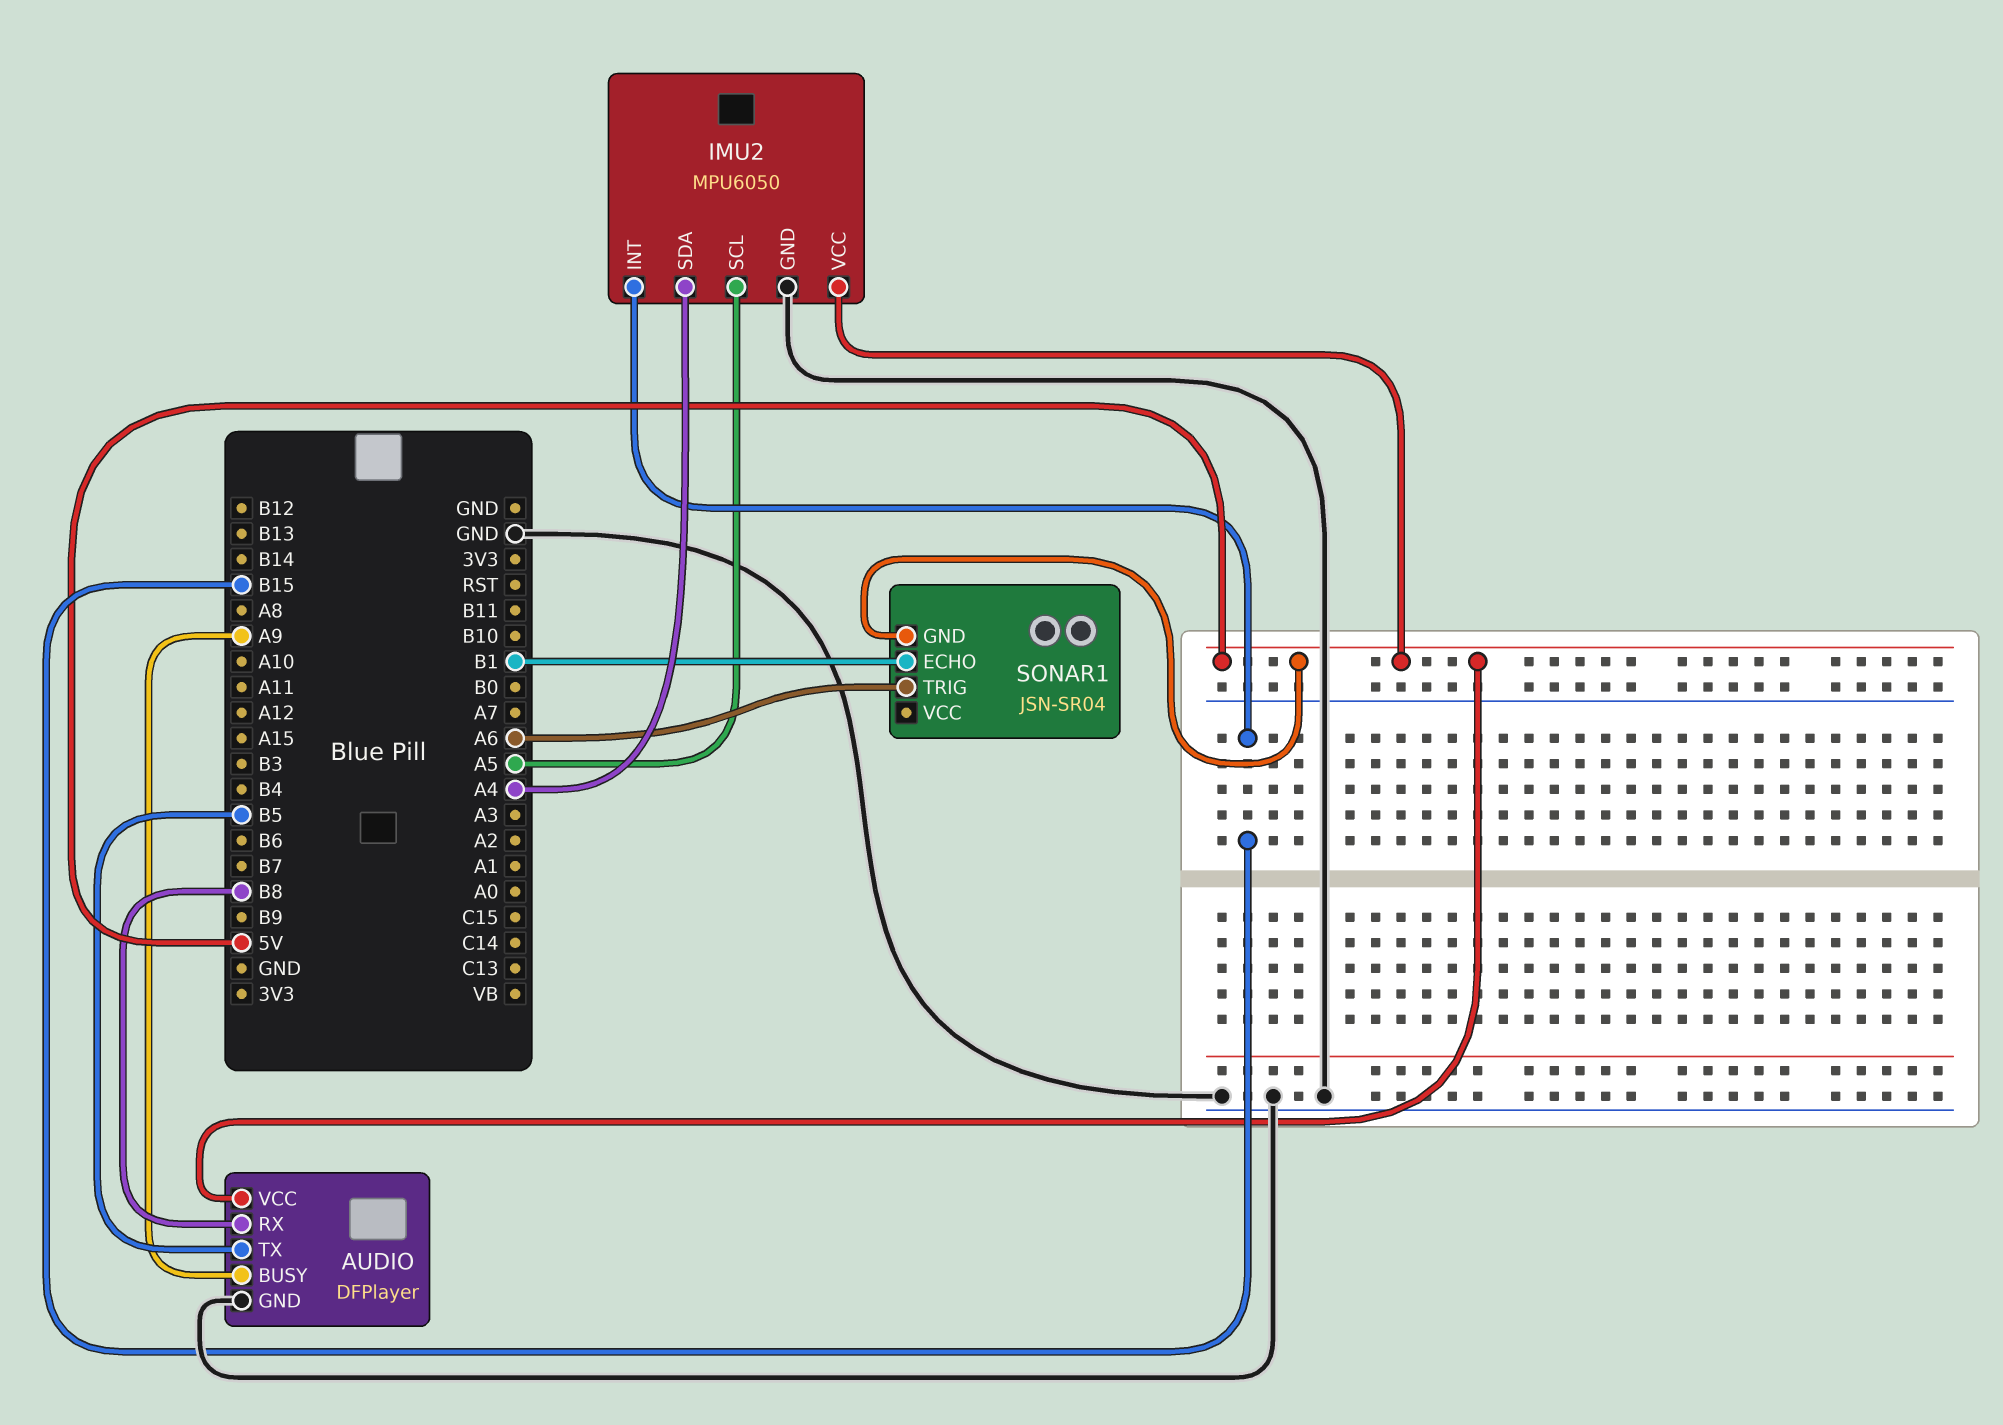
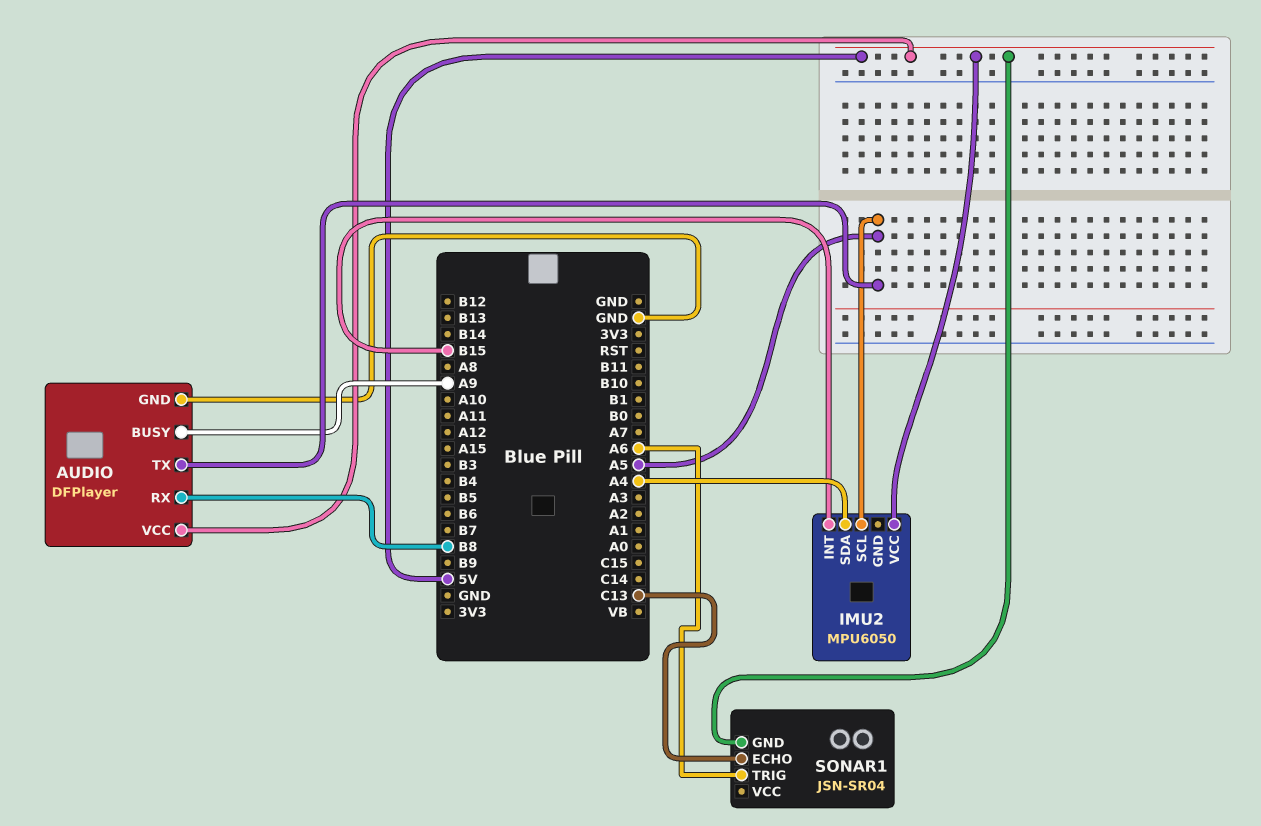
AUDIO pin TX: B5 -> A5
IMU2 pin GND: GND -> none
SONAR1 pin ECHO: B1 -> C13

